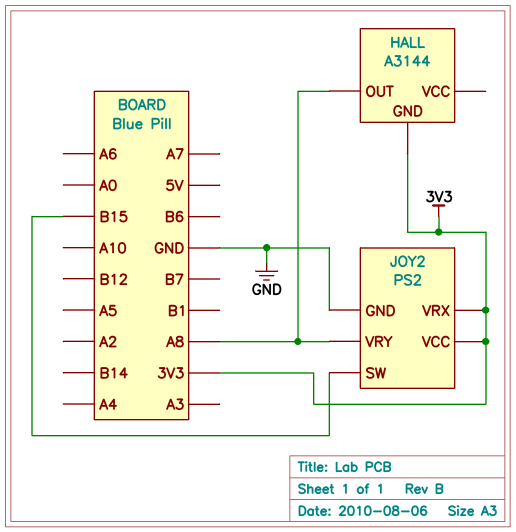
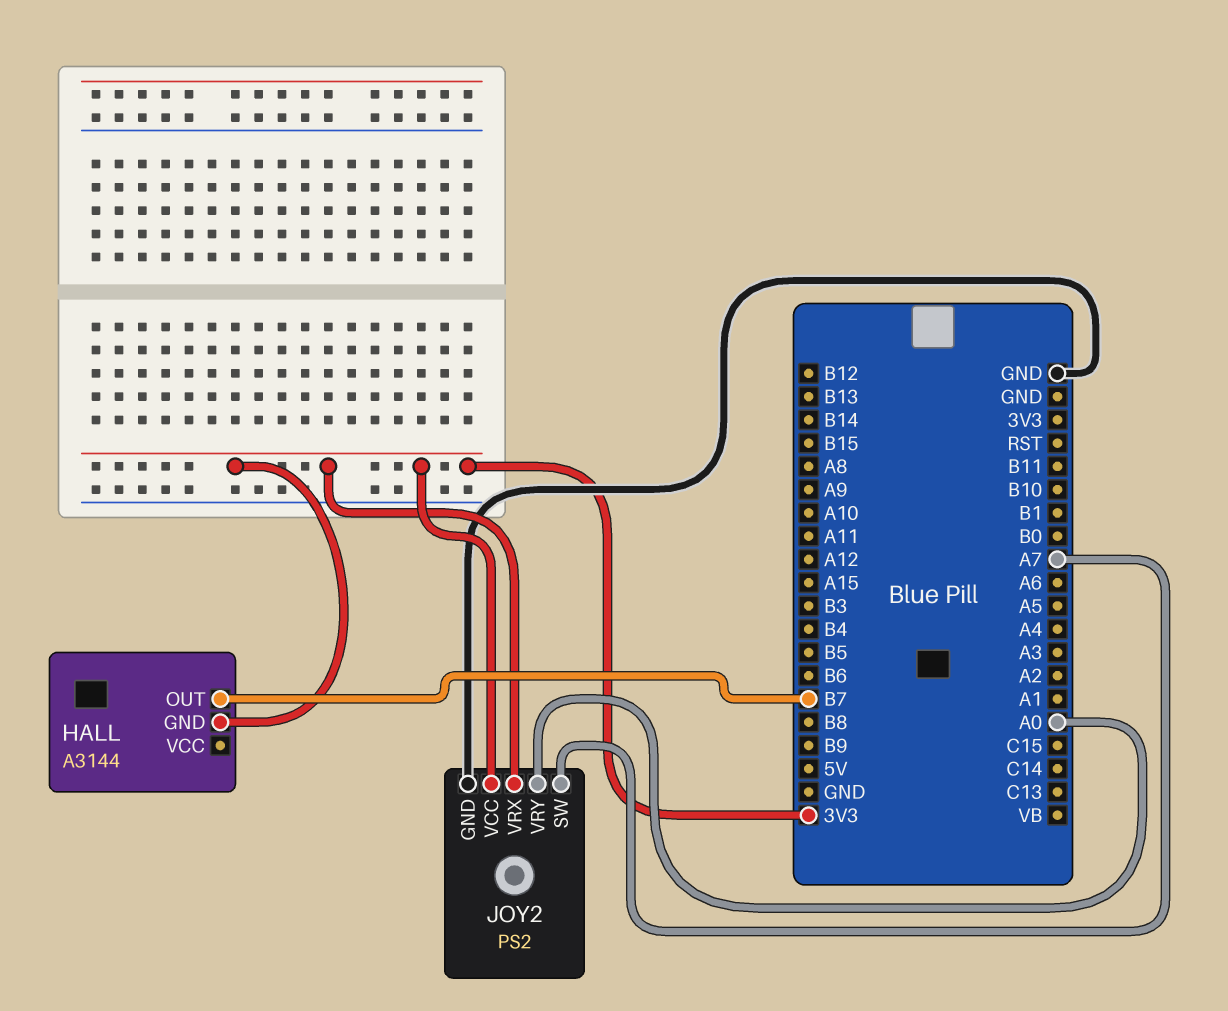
HALL pin OUT: A8 -> B7
JOY2 pin SW: B15 -> A7
JOY2 pin VRY: A8 -> A0

